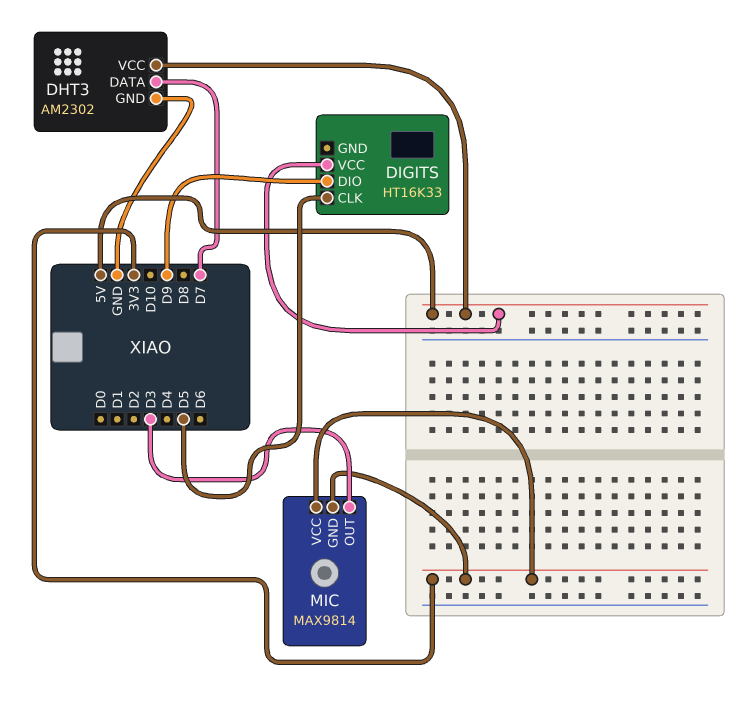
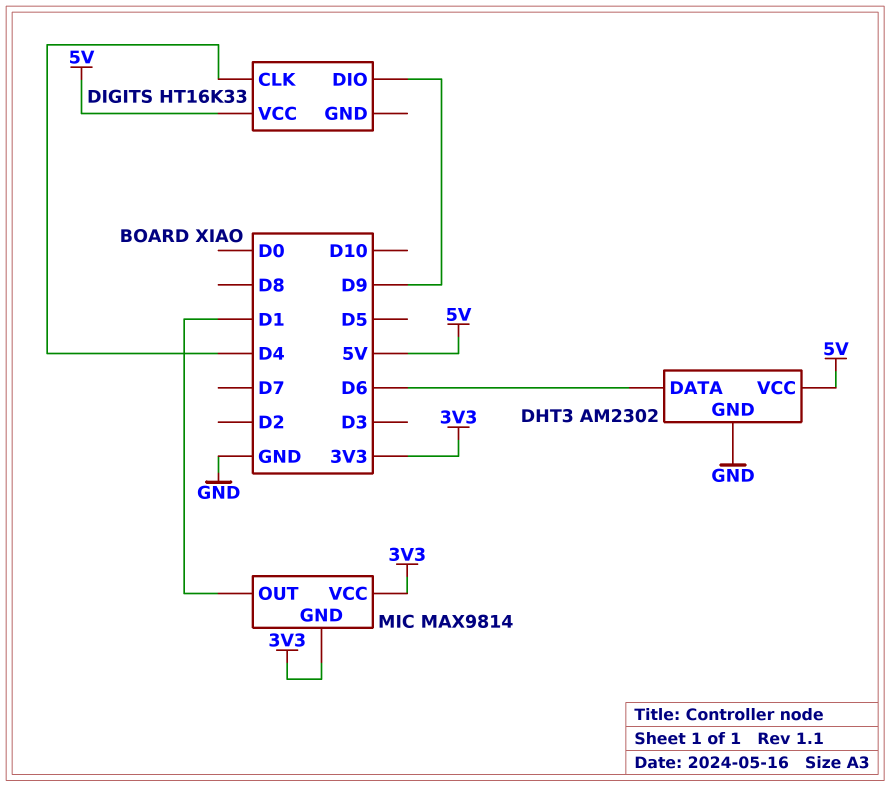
DHT3 pin DATA: D7 -> D6
DIGITS pin CLK: D5 -> D4
MIC pin OUT: D3 -> D1

